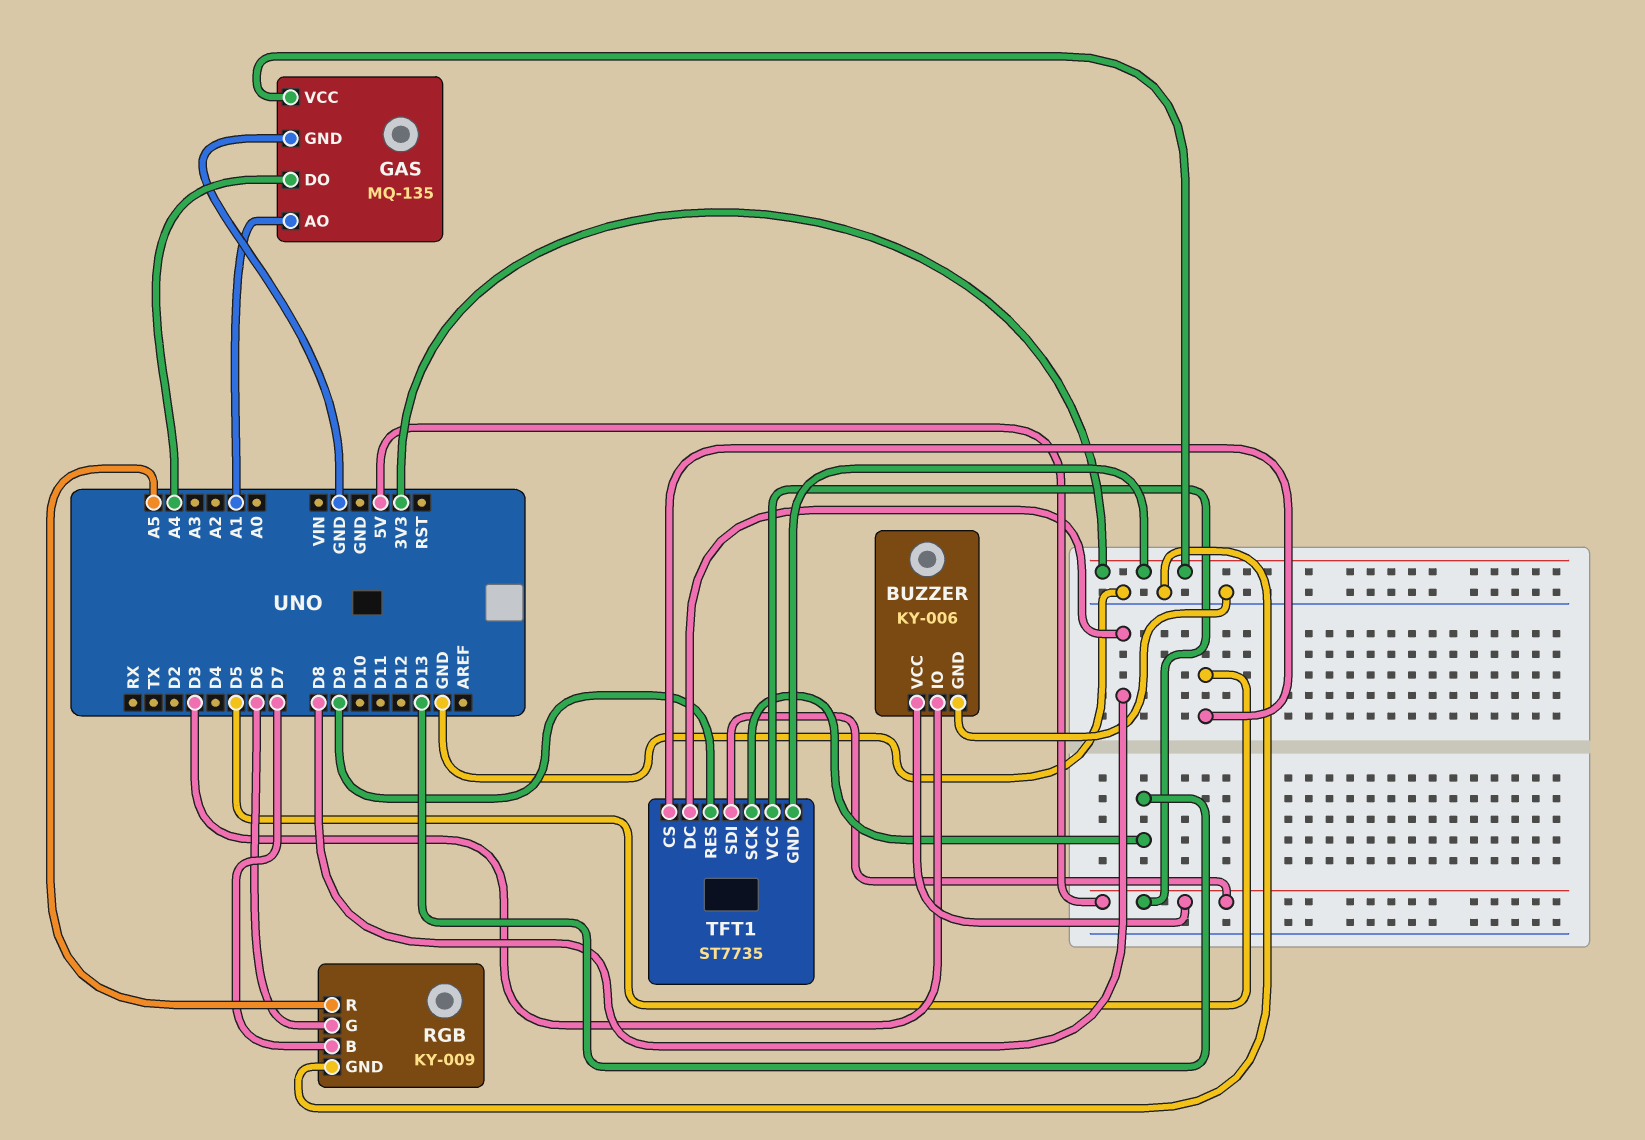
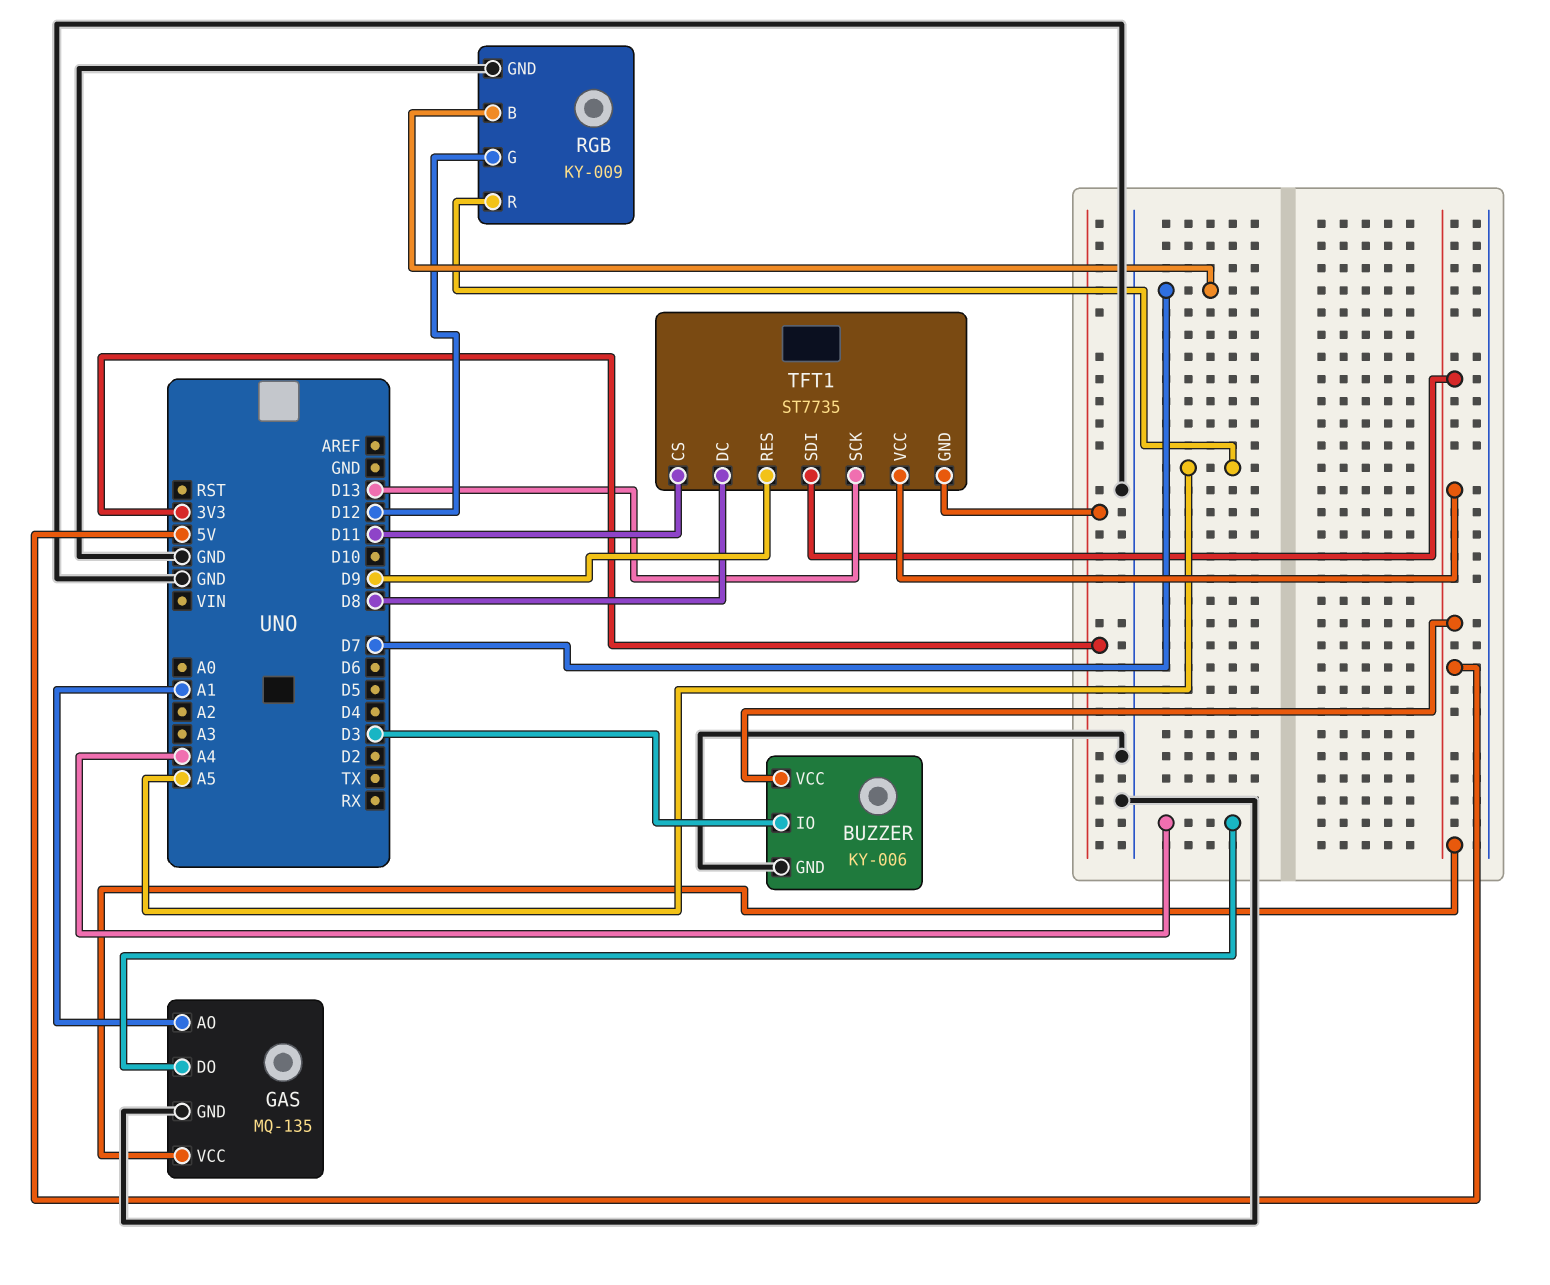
GAS pin VCC: 3V3 -> 5V
RGB pin G: D6 -> D12
TFT1 pin CS: D5 -> D11

